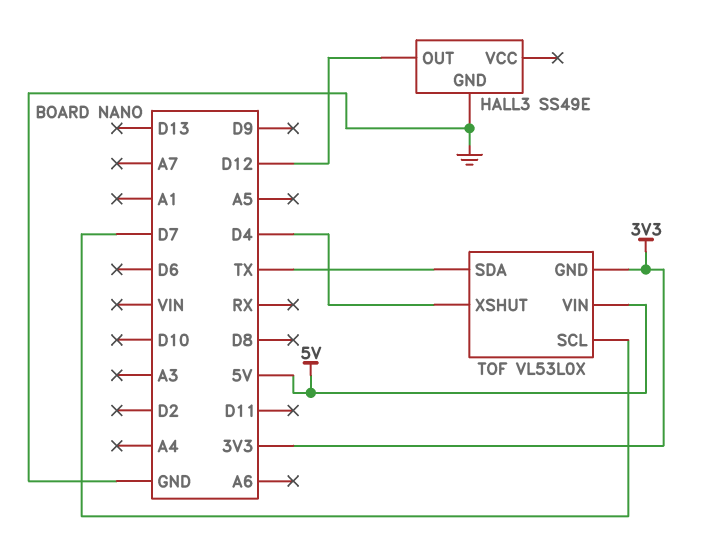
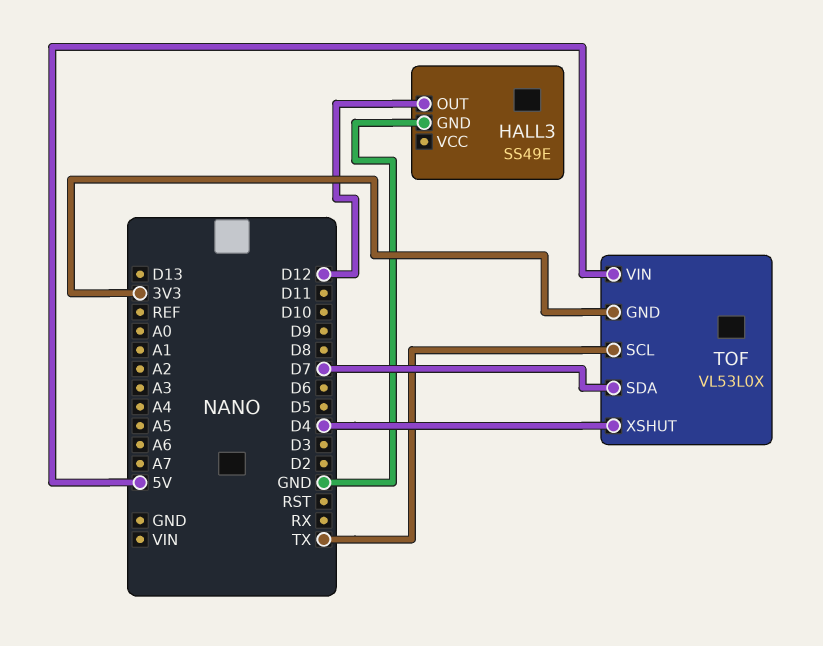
TOF pin SCL: D7 -> TX
TOF pin SDA: TX -> D7

